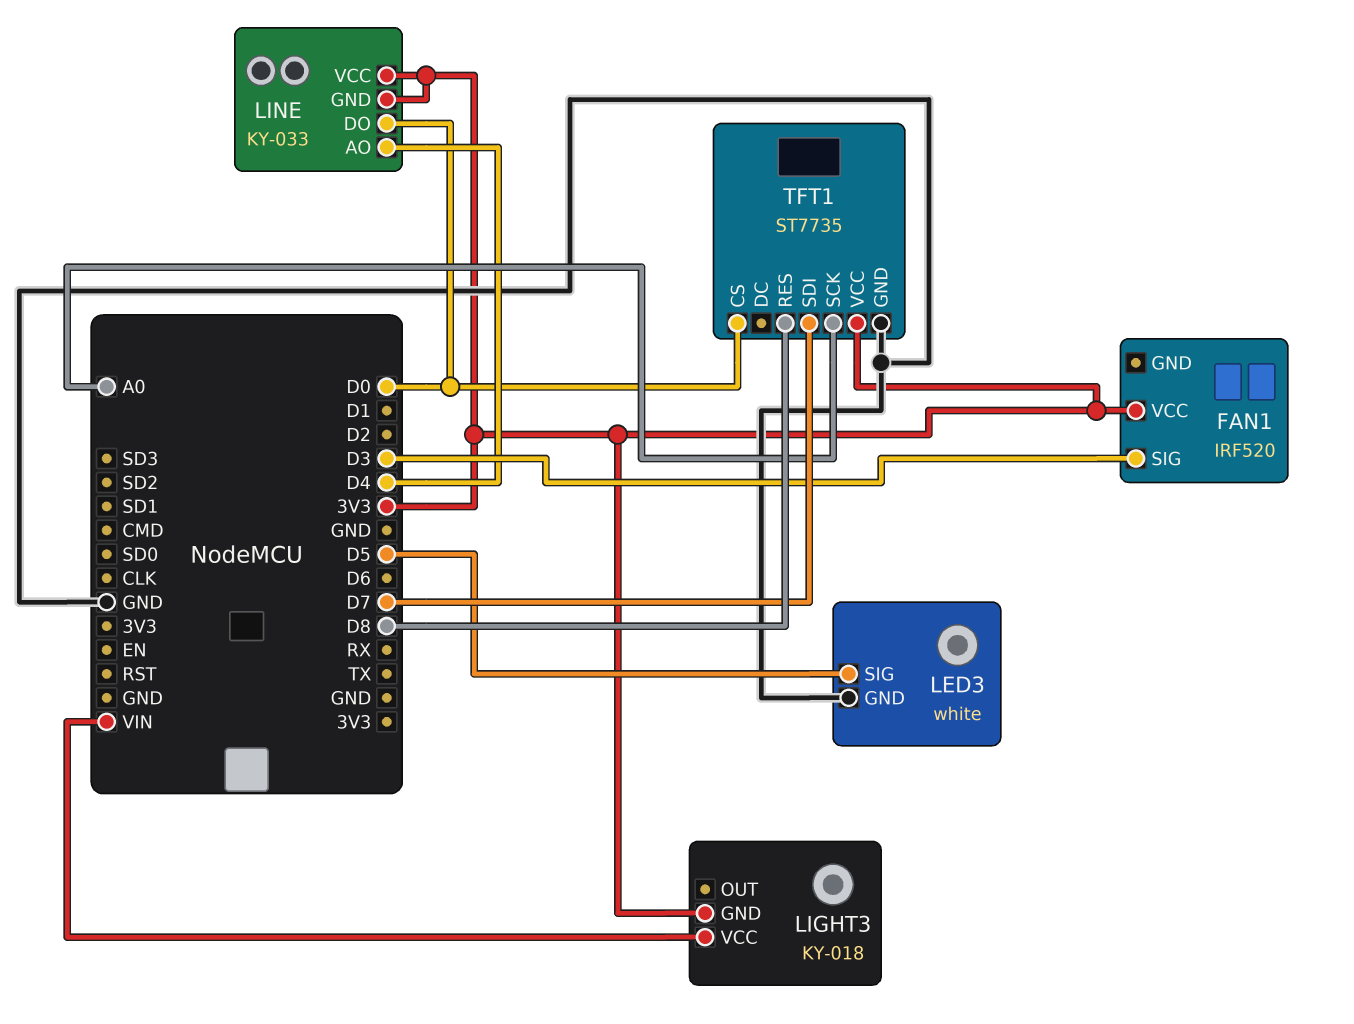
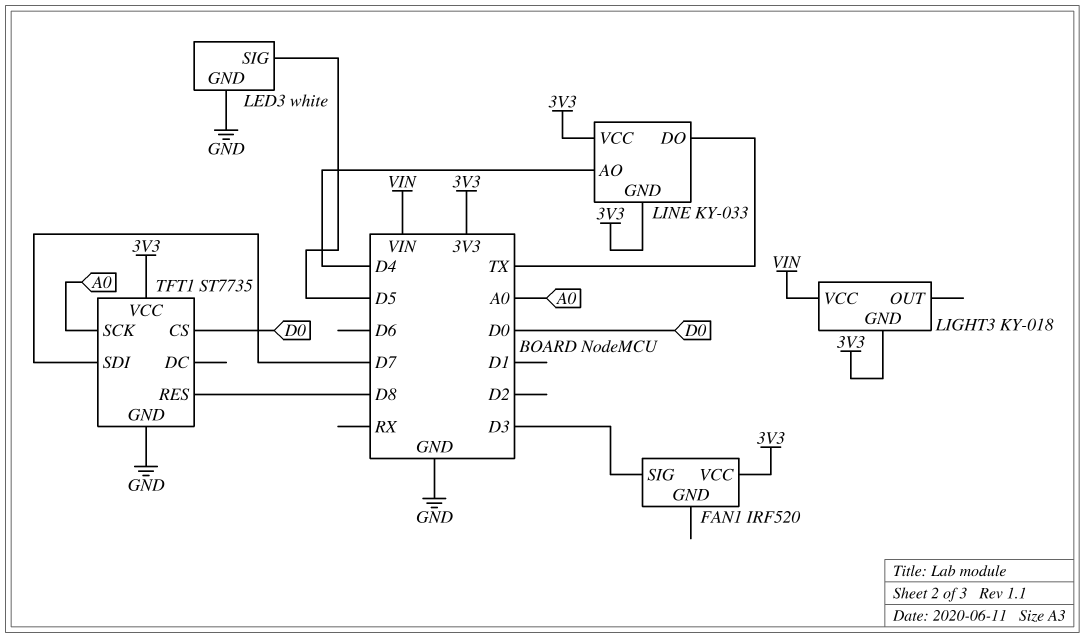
LINE pin DO: D0 -> TX

